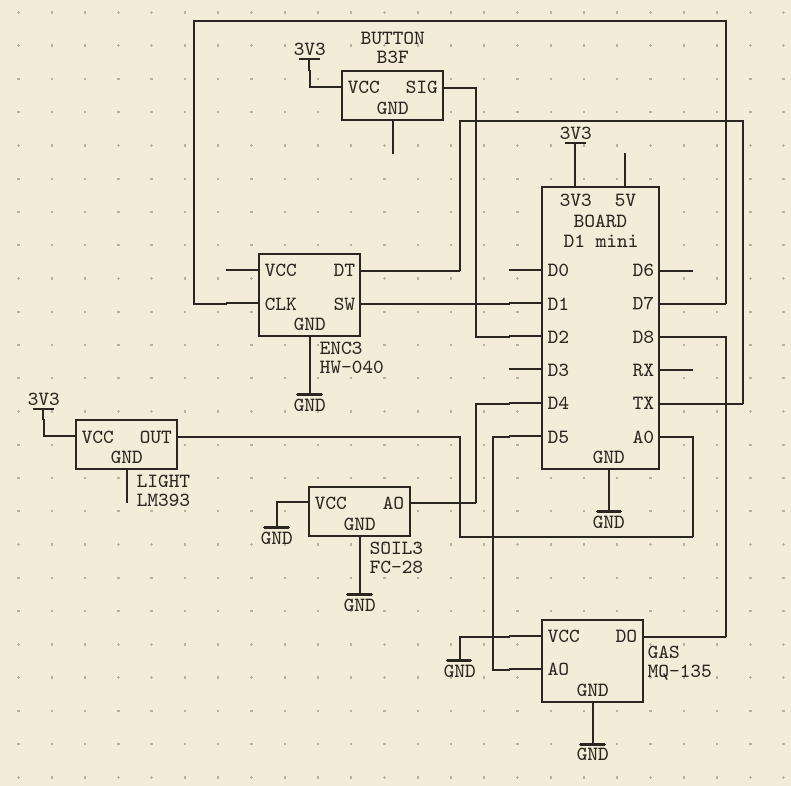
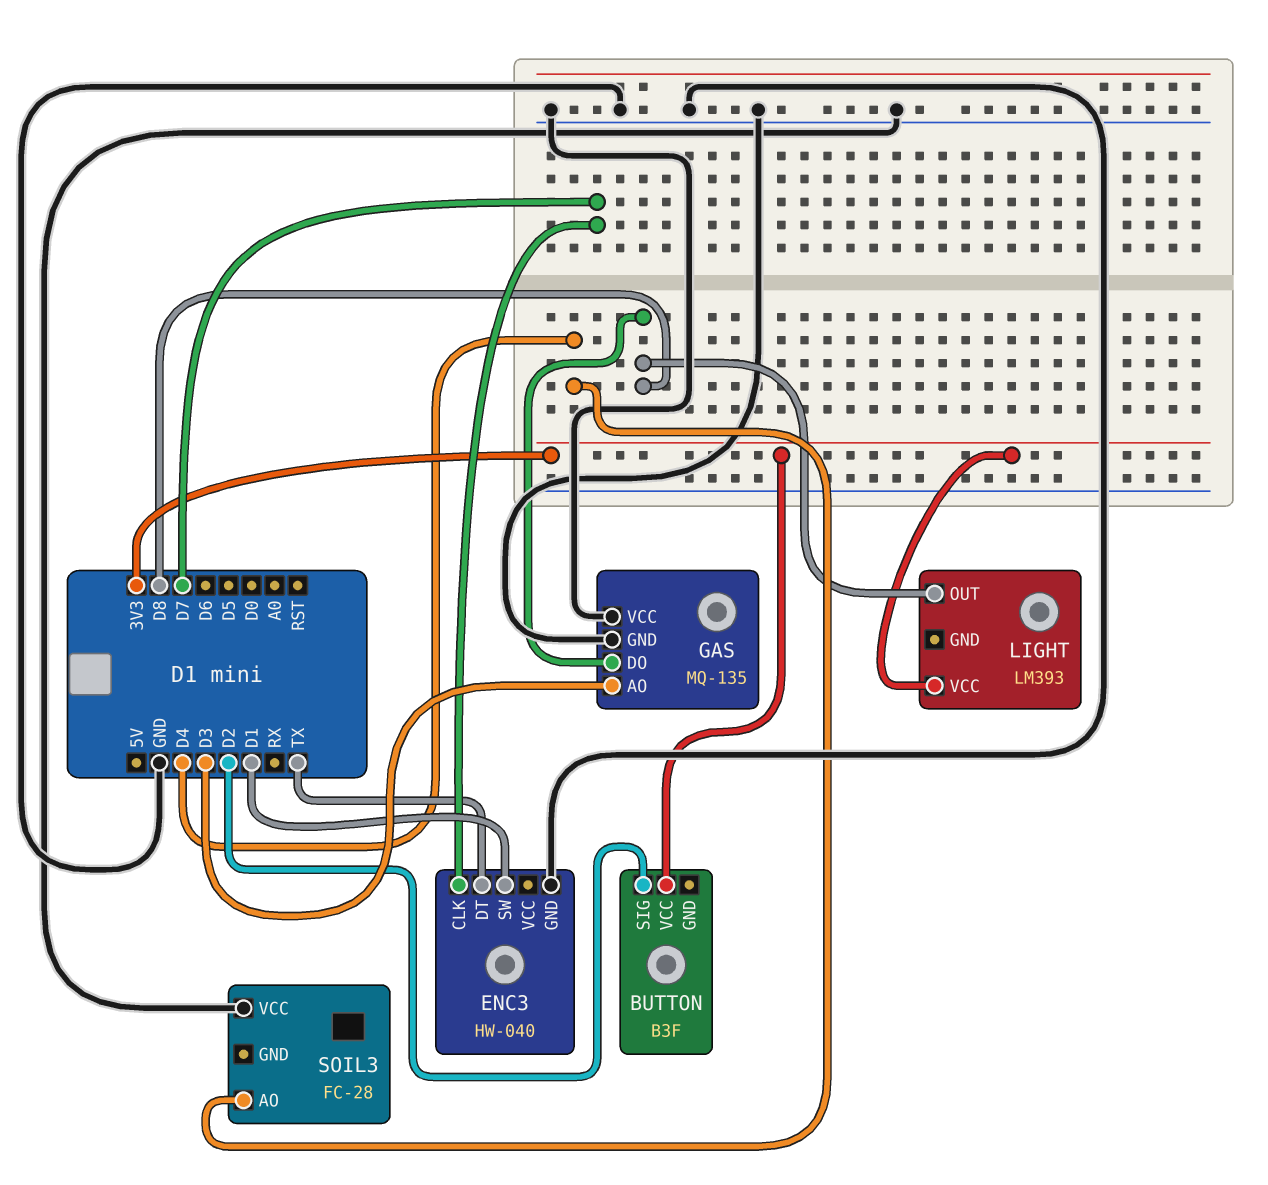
GAS pin AO: D5 -> D3
LIGHT pin OUT: A0 -> D8
SOIL3 pin GND: GND -> none

